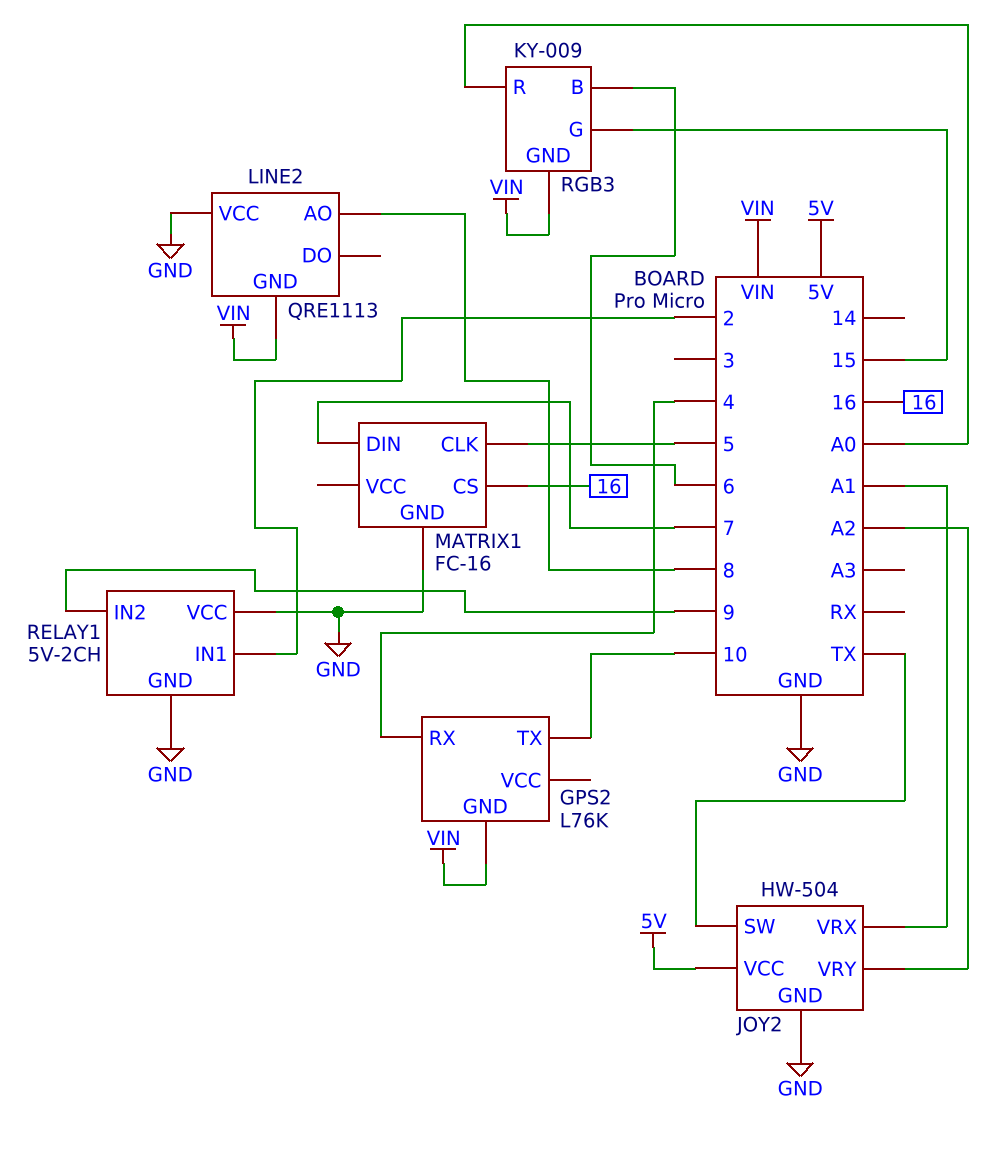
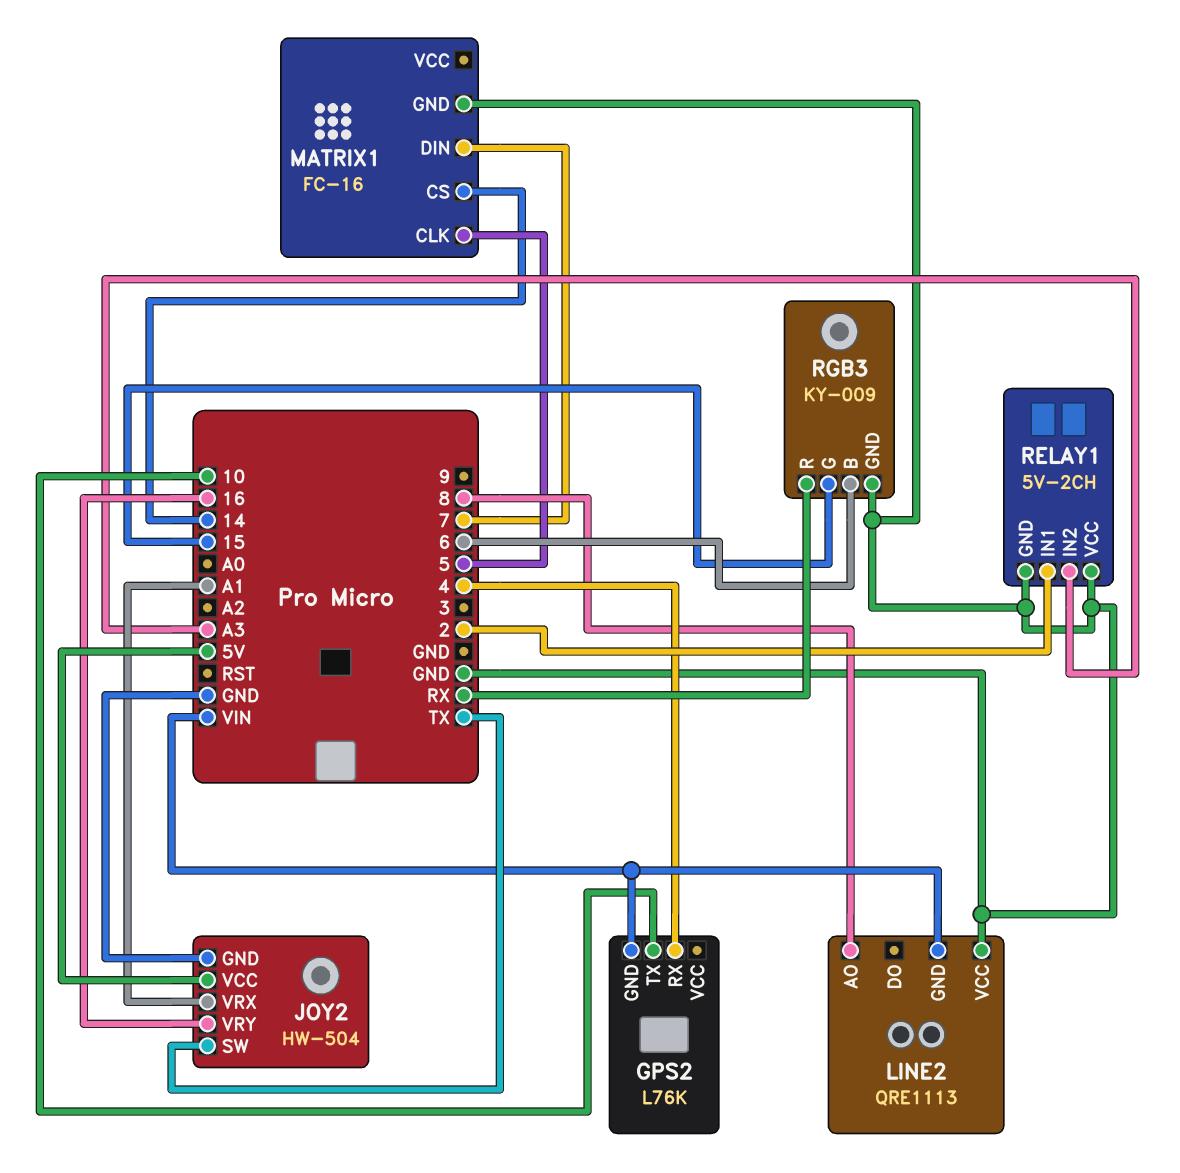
JOY2 pin VRY: A2 -> 16
MATRIX1 pin CS: 16 -> 14
RELAY1 pin IN2: 9 -> A3
RGB3 pin GND: VIN -> GND
RGB3 pin R: A0 -> RX

